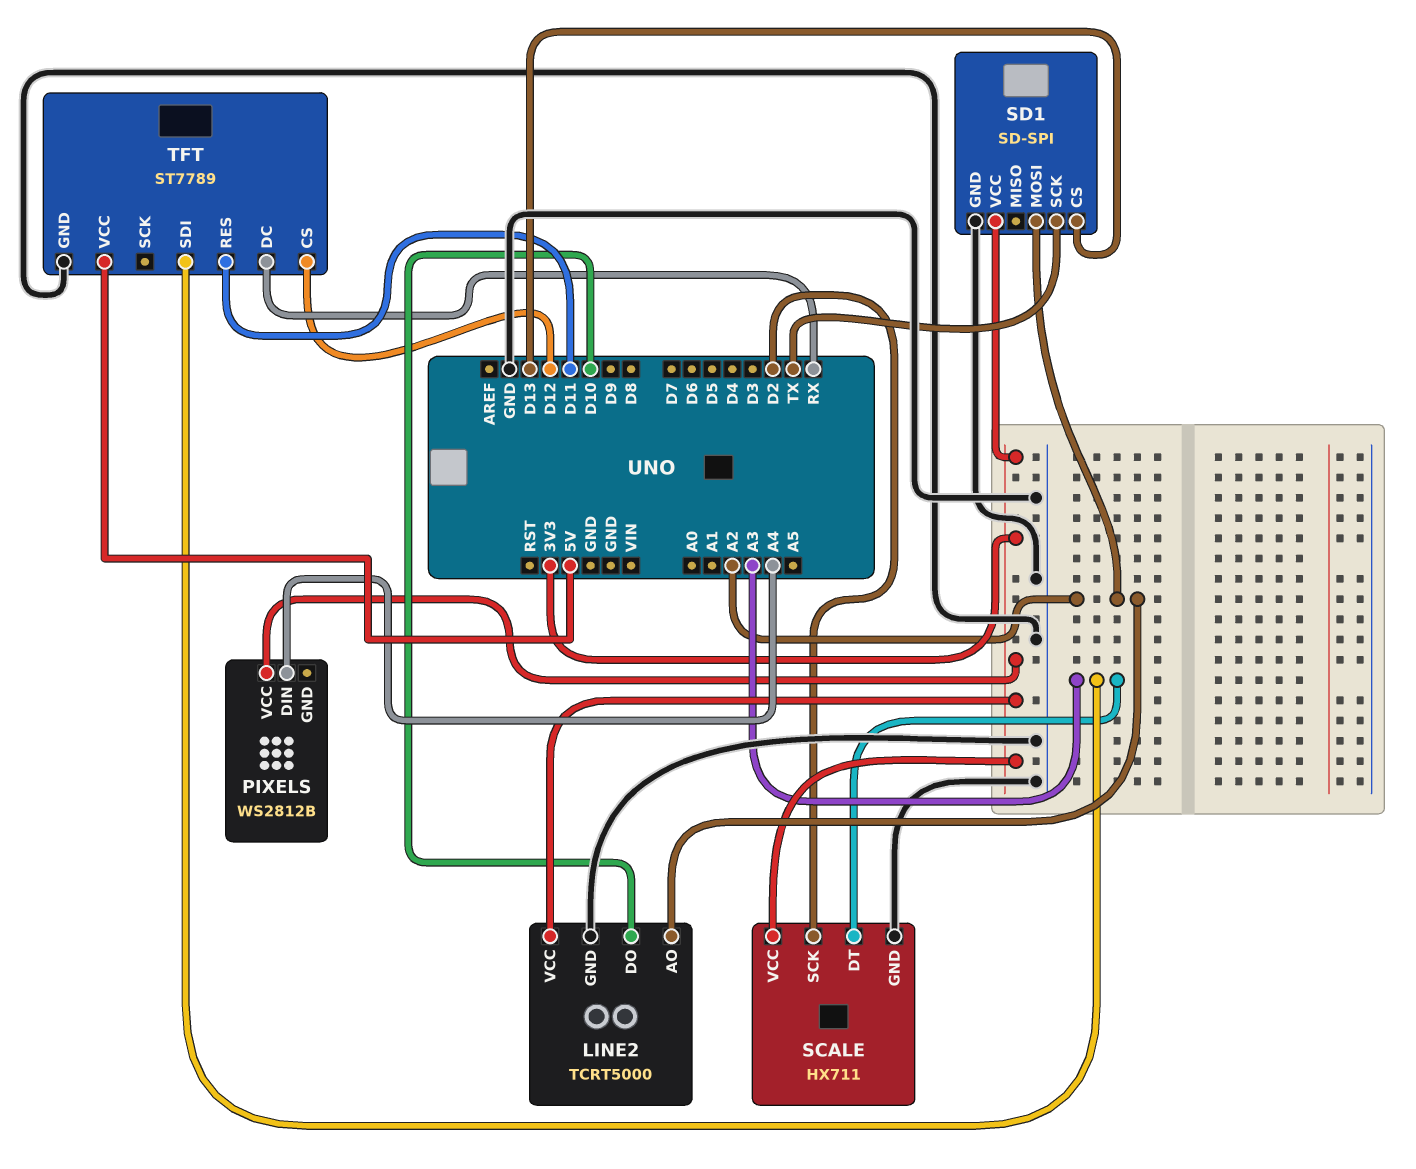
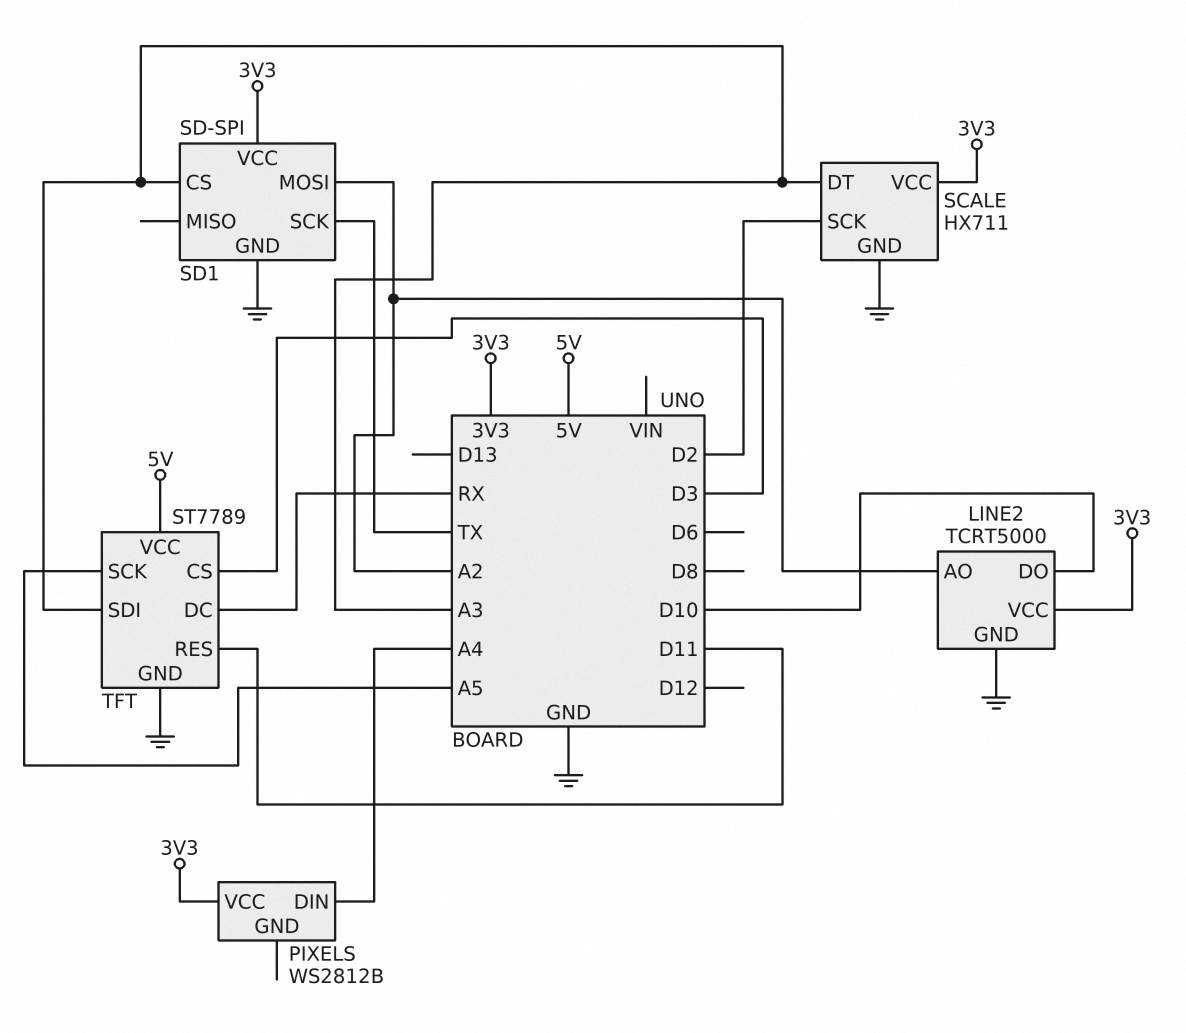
SD1 pin CS: D13 -> A3
TFT pin CS: D12 -> D3
TFT pin SCK: none -> A5

